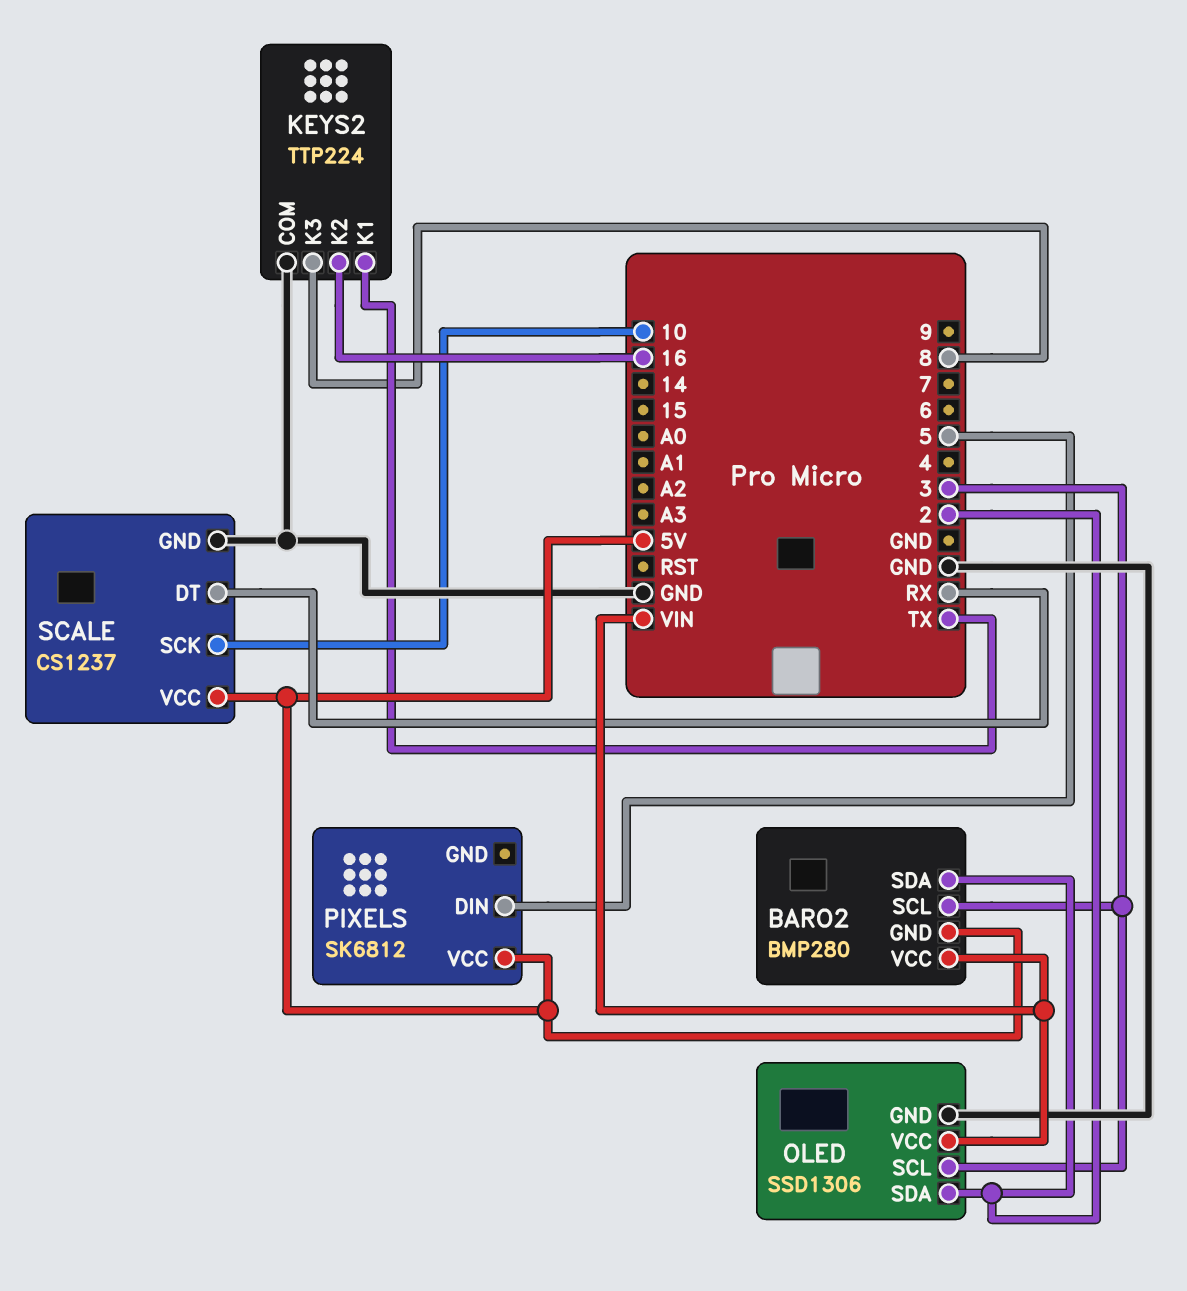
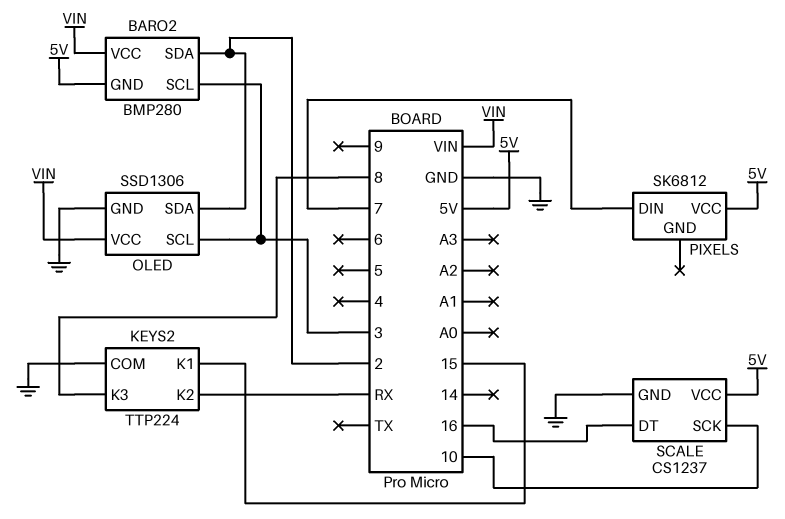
KEYS2 pin K1: TX -> 15
KEYS2 pin K2: 16 -> RX
PIXELS pin DIN: 5 -> 7
SCALE pin DT: RX -> 16

